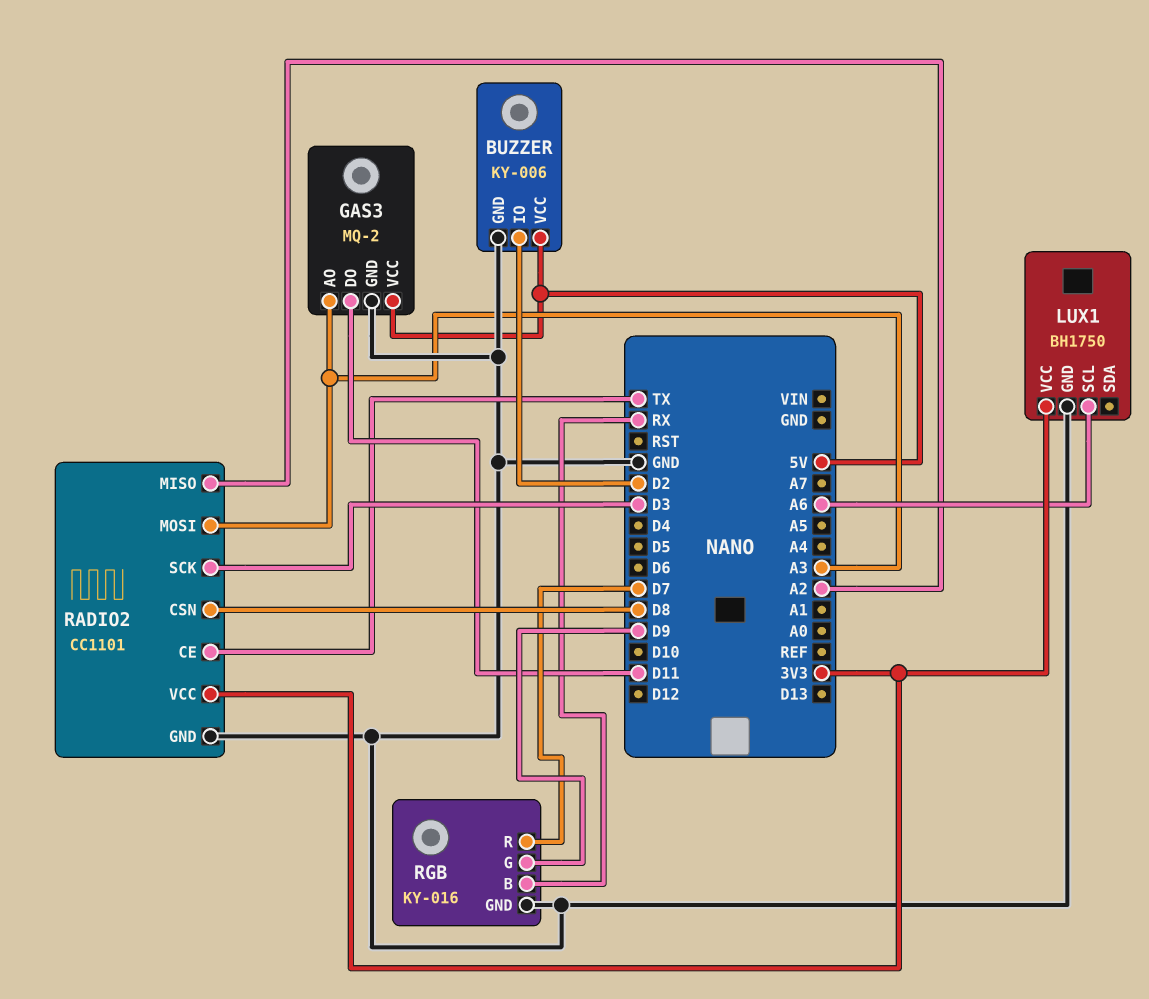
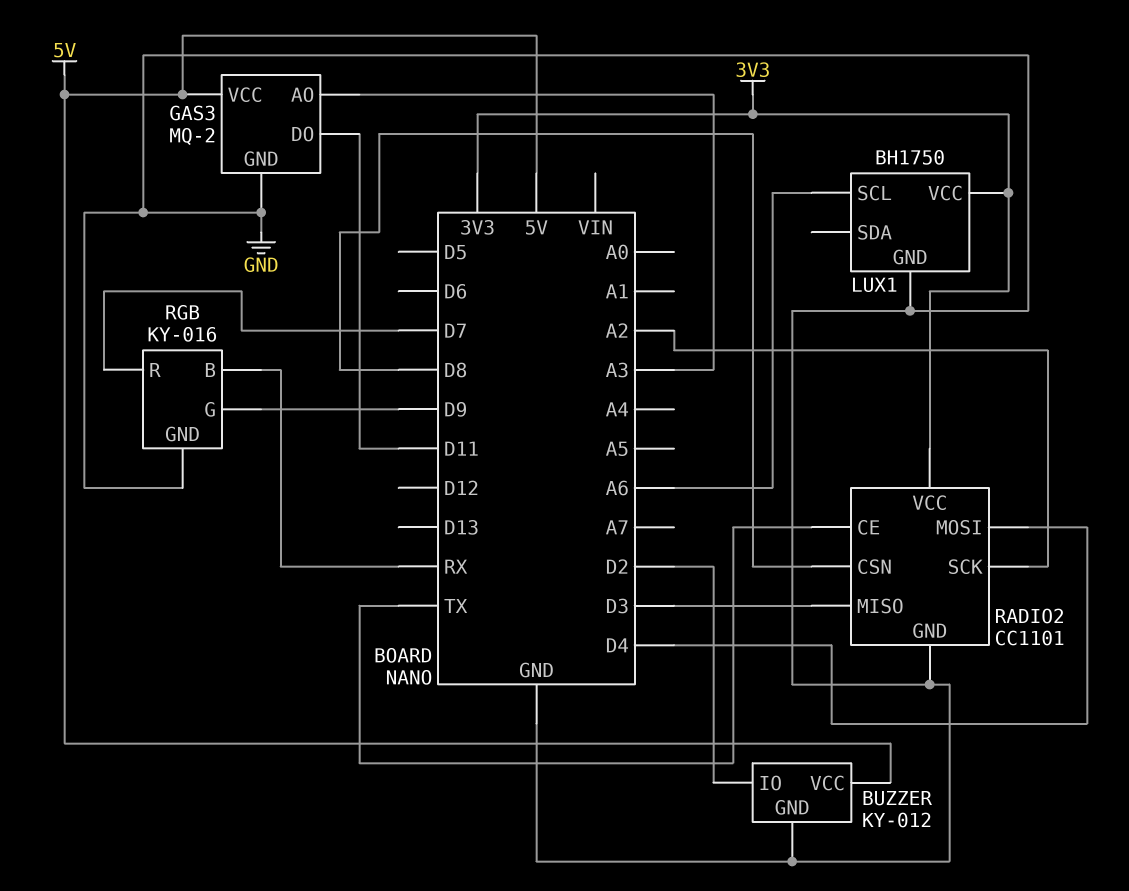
BUZZER: KY-006 -> KY-012
RADIO2 pin MISO: A2 -> D3
RADIO2 pin MOSI: A3 -> D4
RADIO2 pin SCK: D3 -> A2

